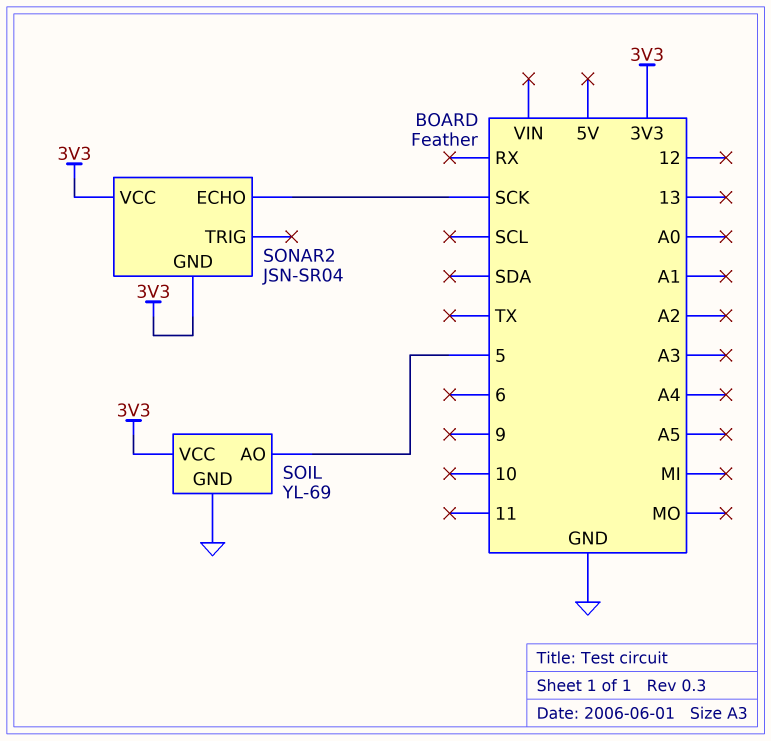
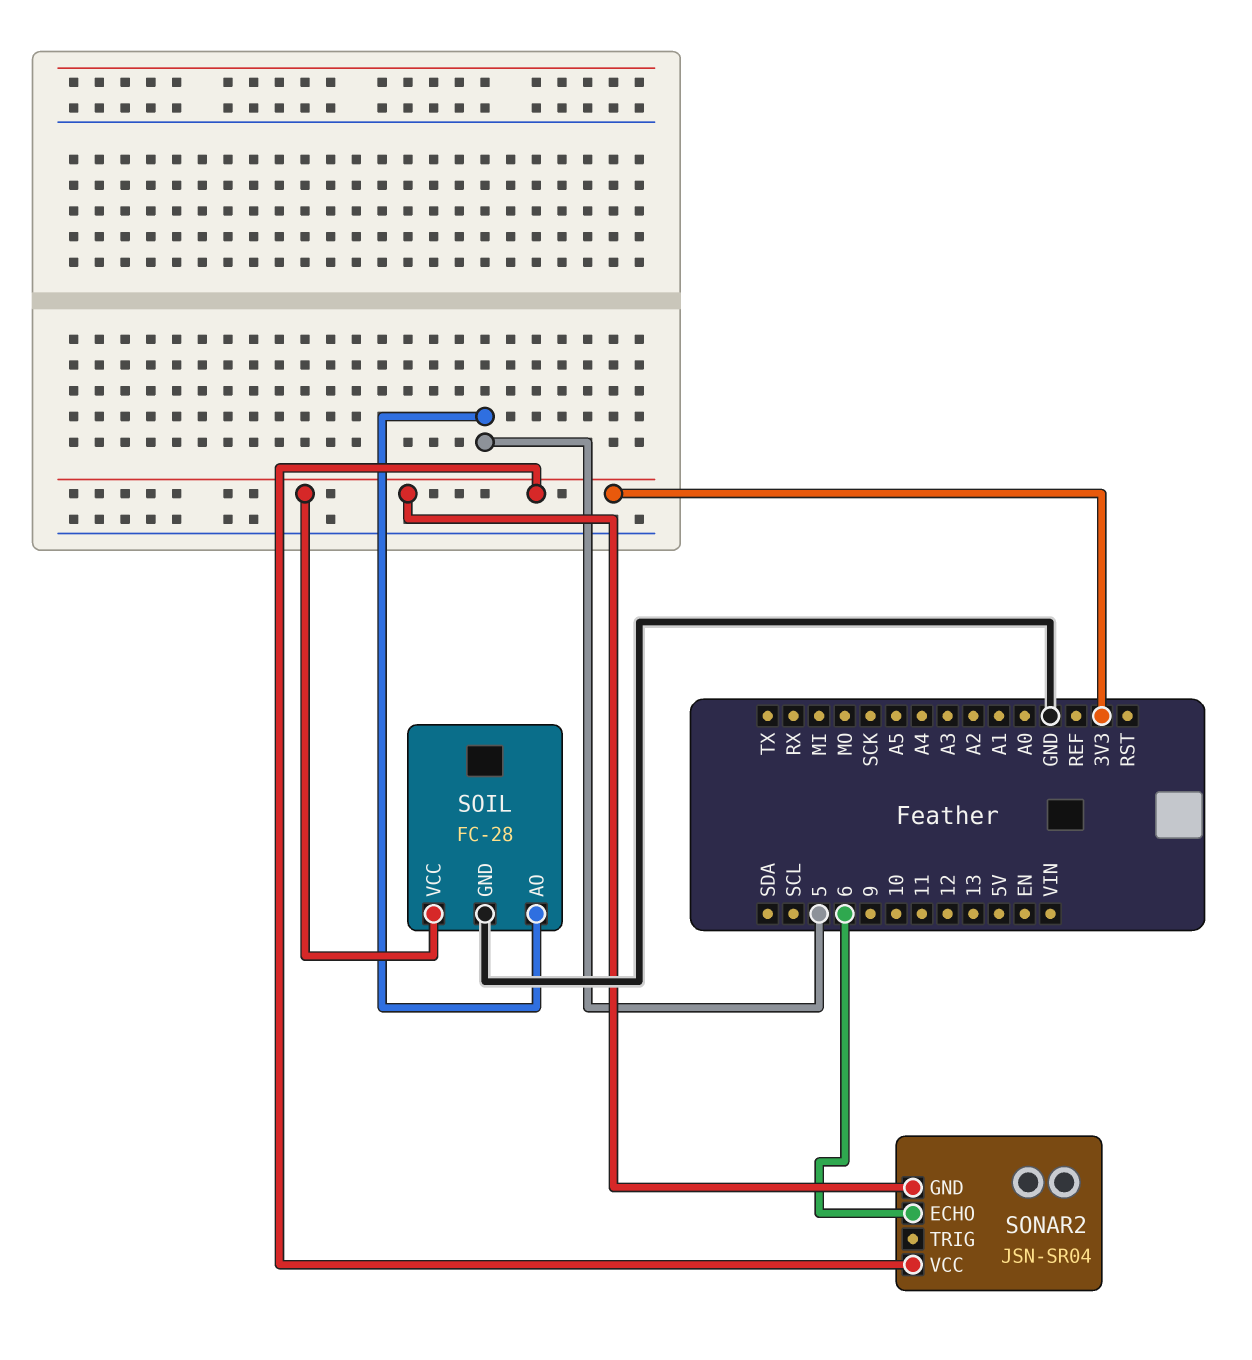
SOIL: YL-69 -> FC-28
SONAR2 pin ECHO: SCK -> 6

